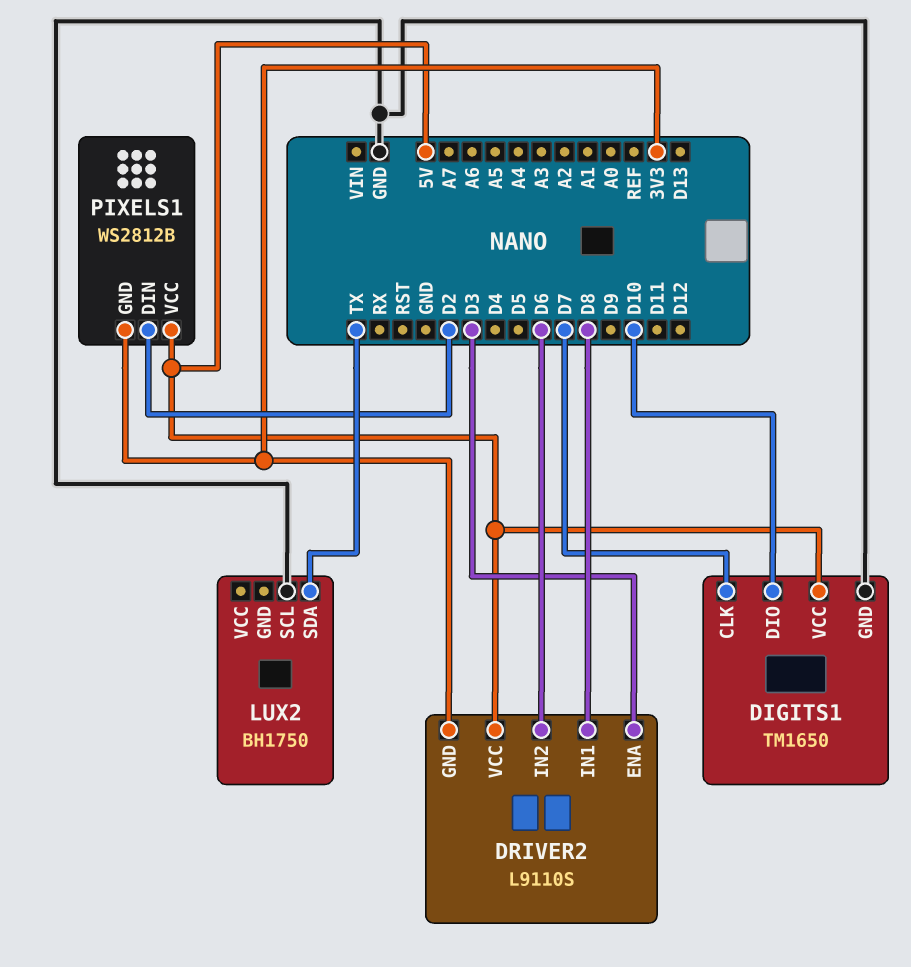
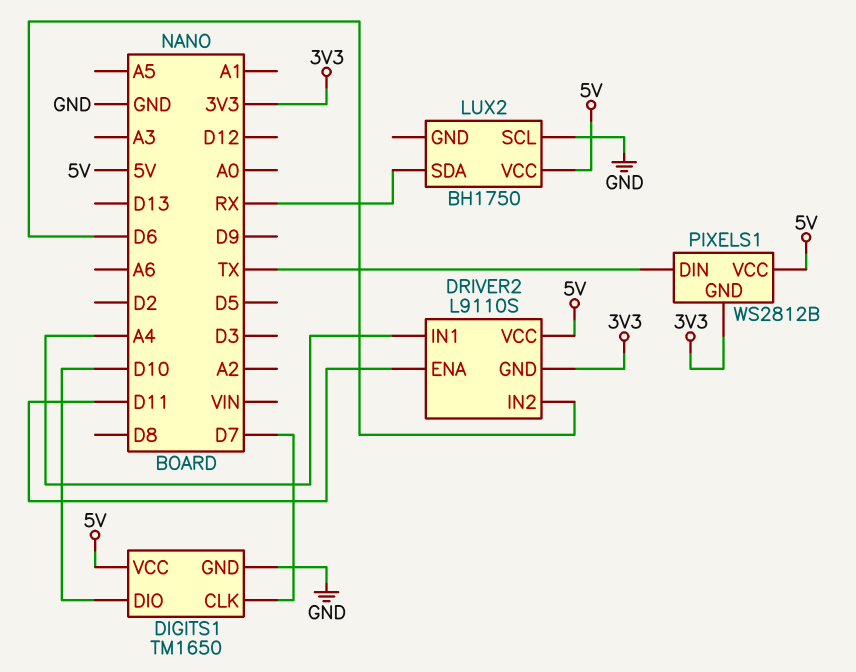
DRIVER2 pin ENA: D3 -> D11
DRIVER2 pin IN1: D8 -> A4
LUX2 pin SDA: TX -> RX
LUX2 pin VCC: none -> 5V
PIXELS1 pin DIN: D2 -> TX

